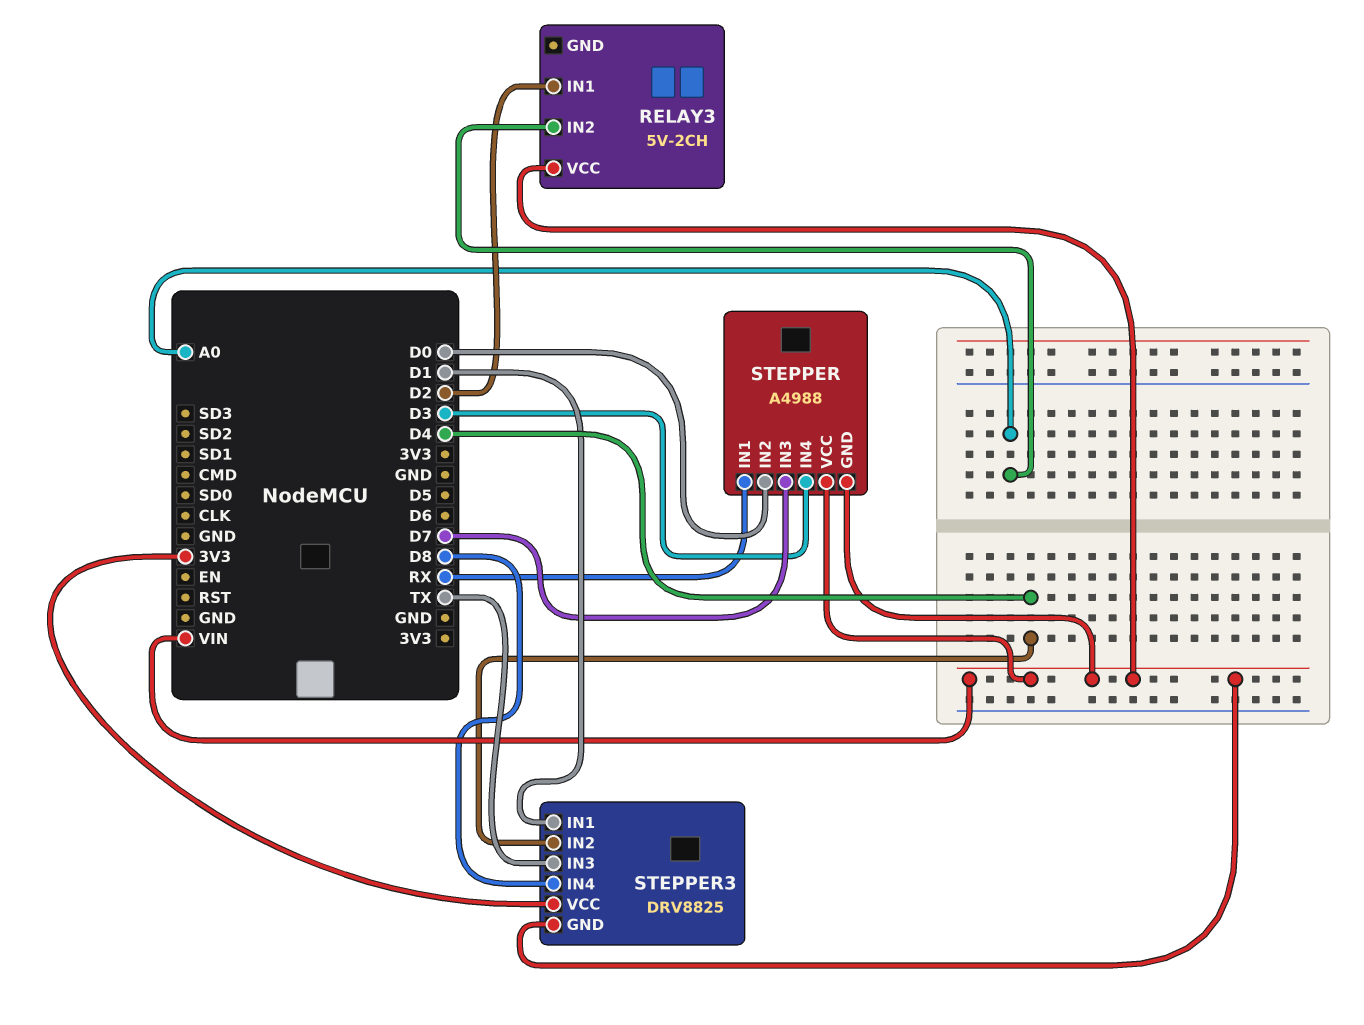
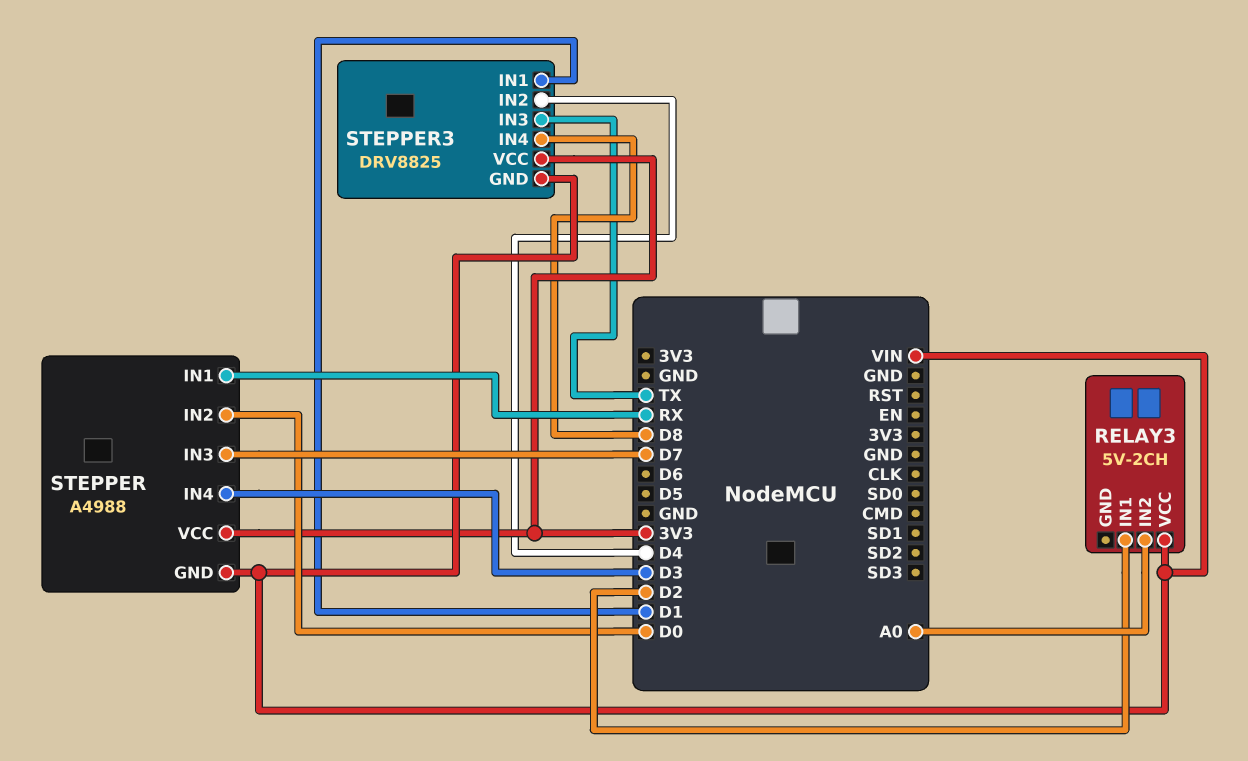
STEPPER pin VCC: VIN -> 3V3

